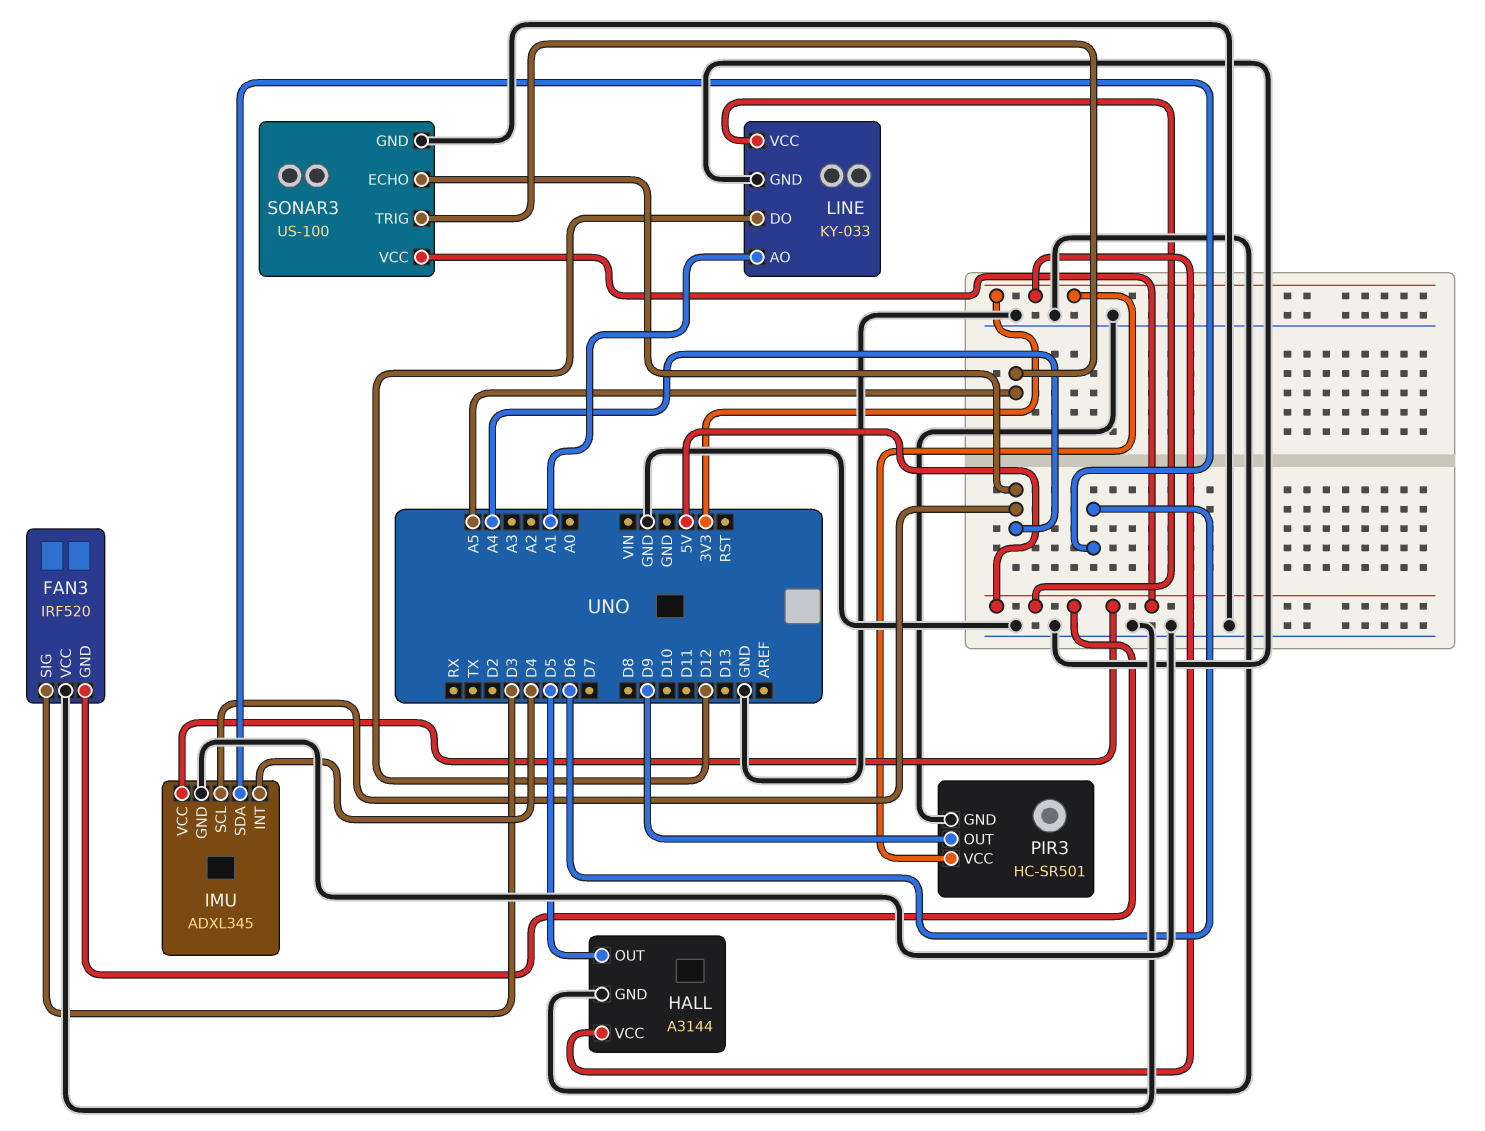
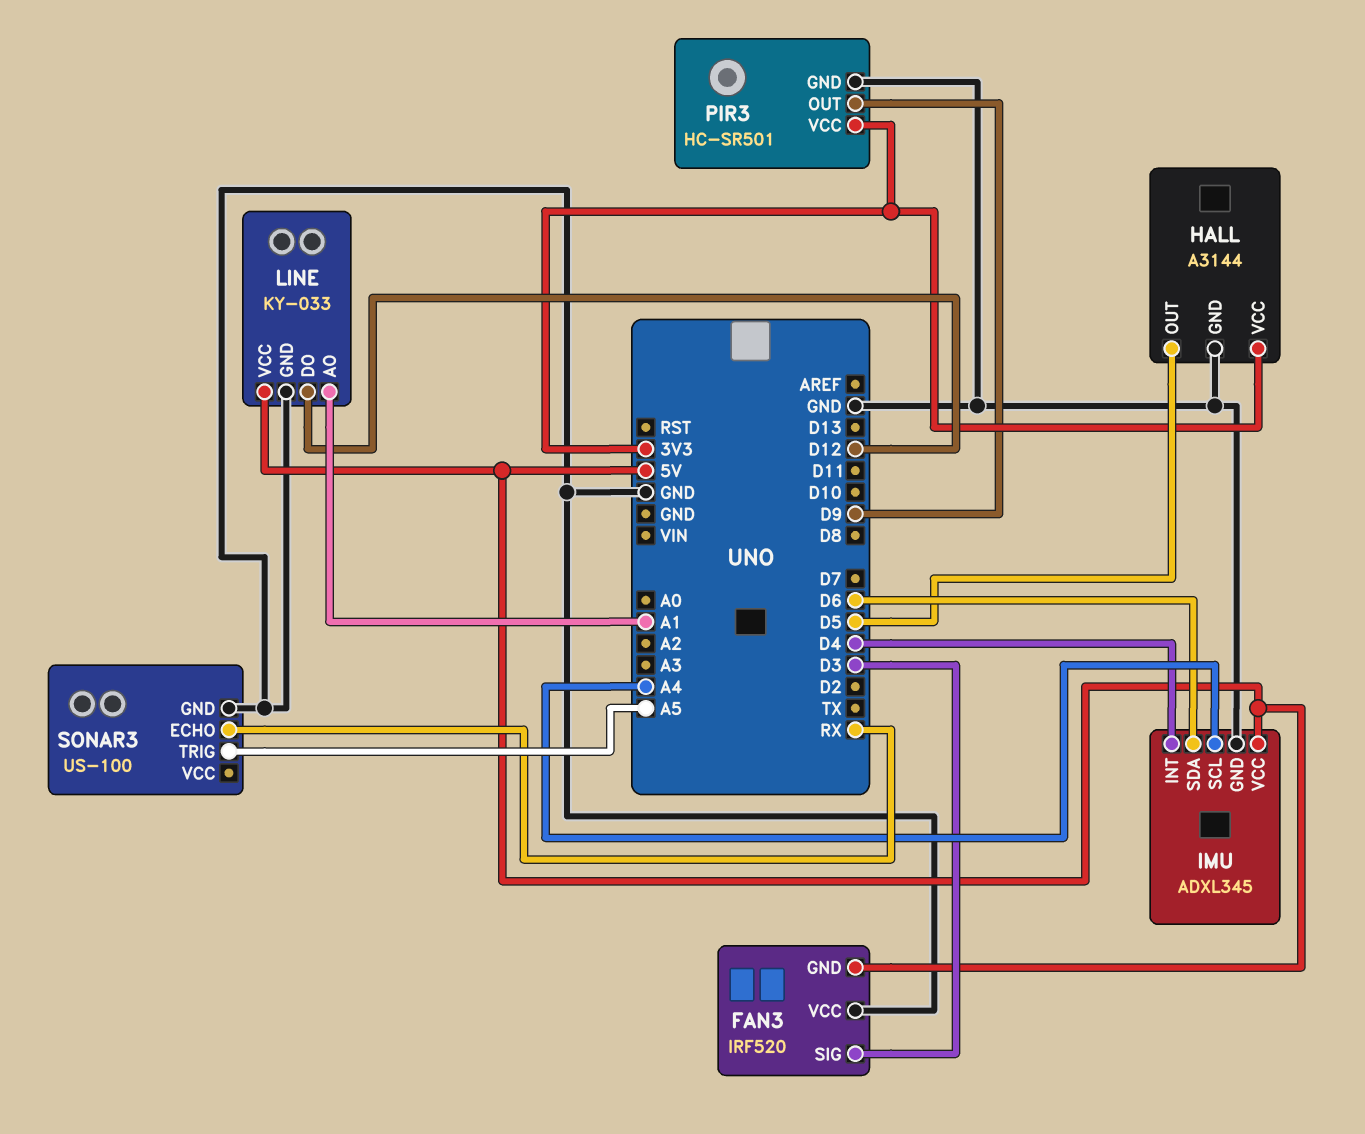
SONAR3 pin ECHO: A4 -> RX
SONAR3 pin VCC: 5V -> none

